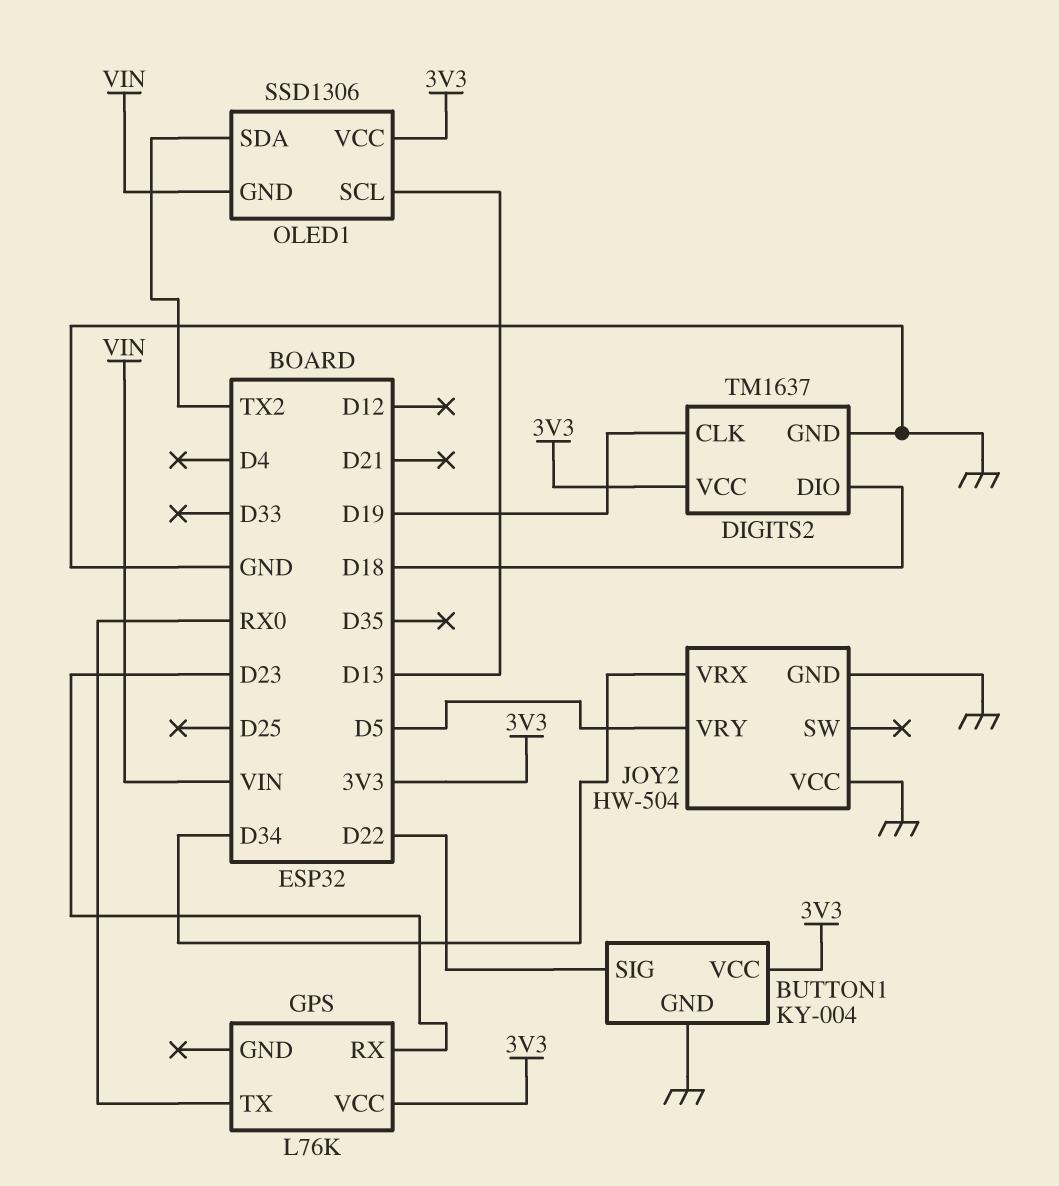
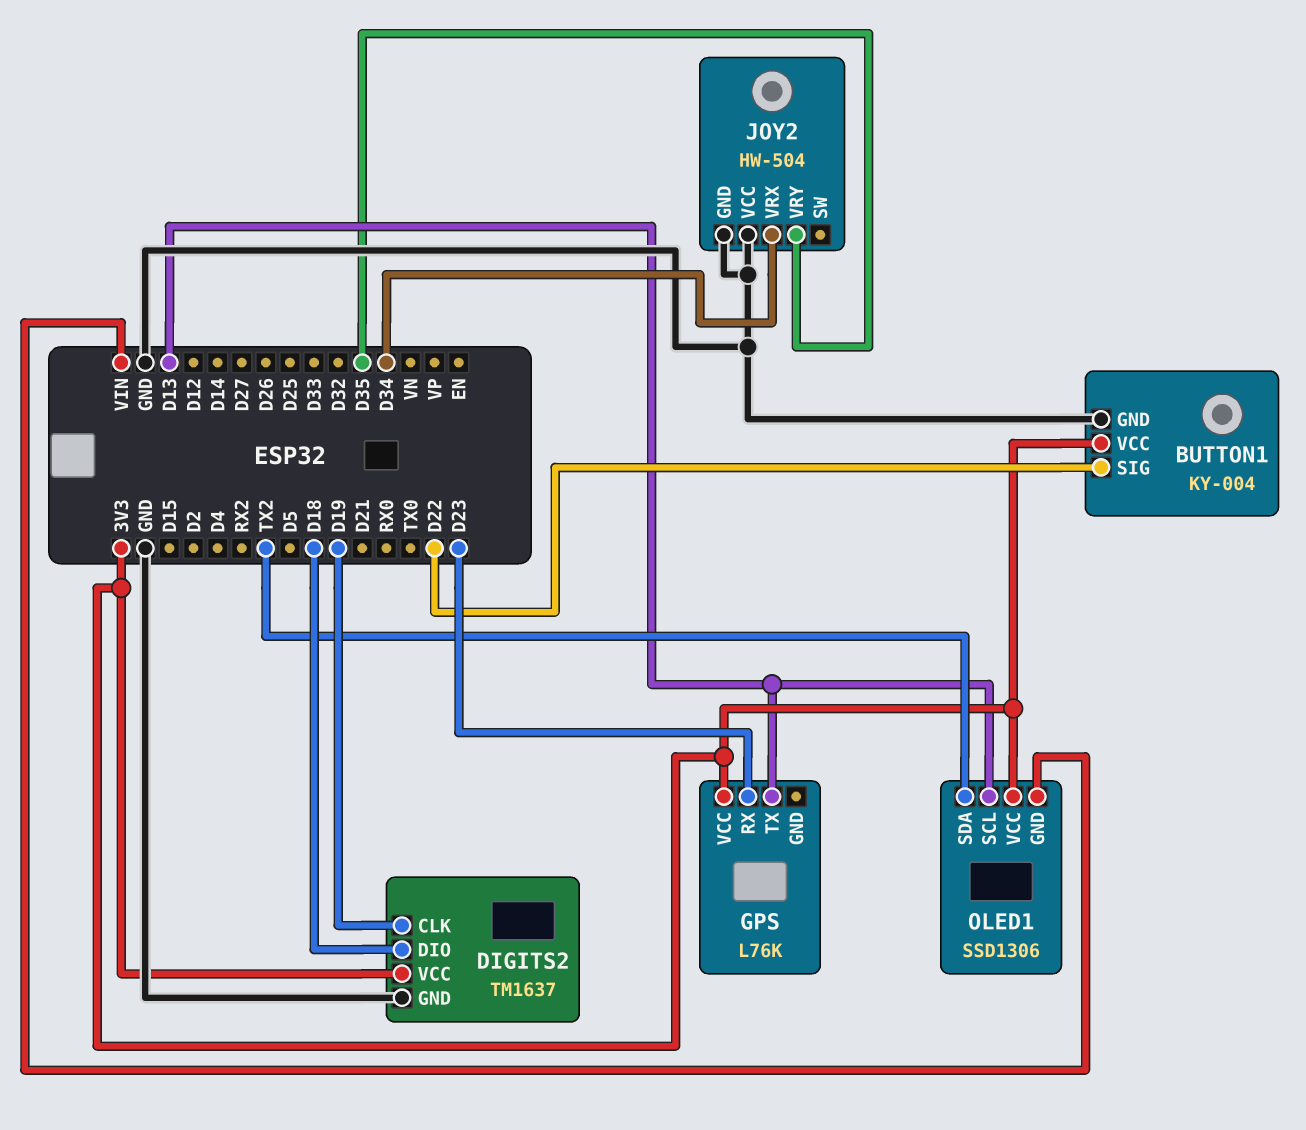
GPS pin TX: RX0 -> D13
JOY2 pin VRY: D5 -> D35

